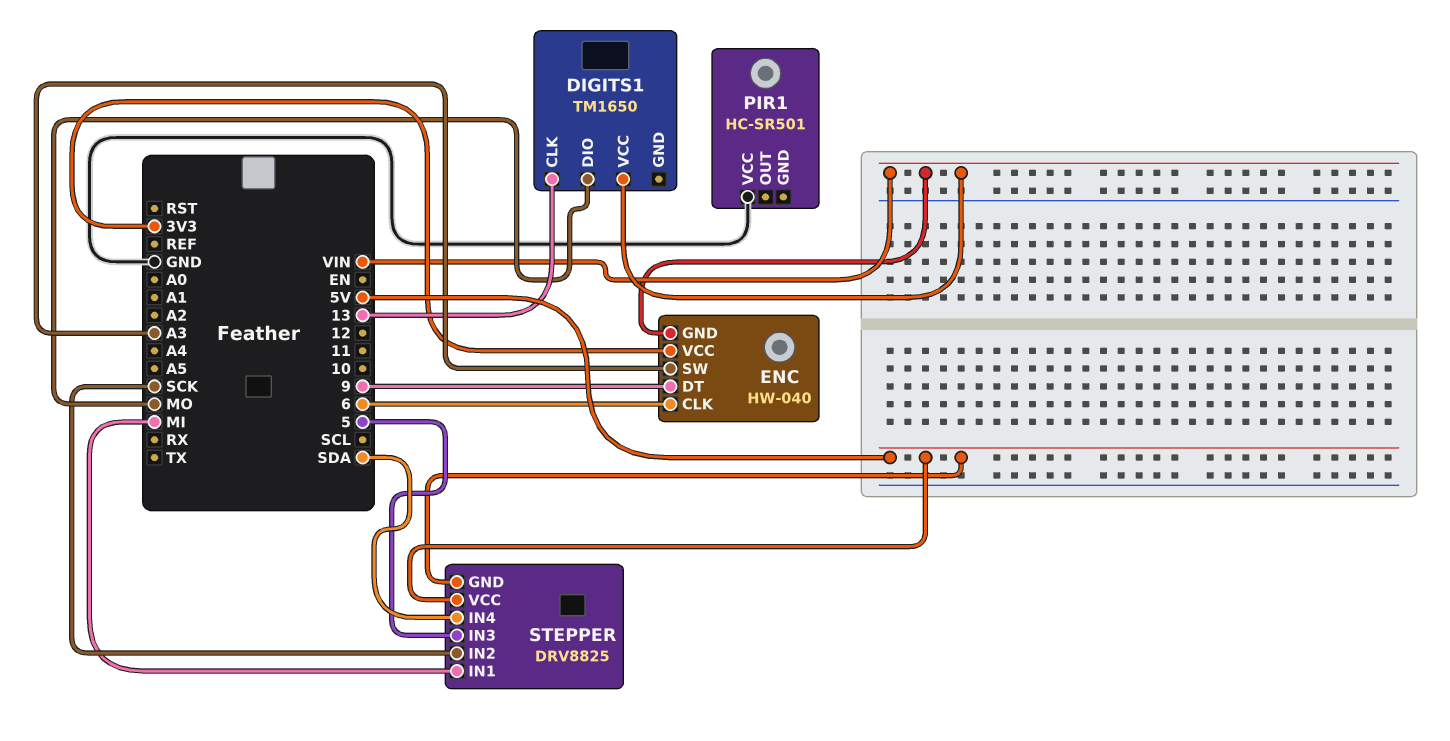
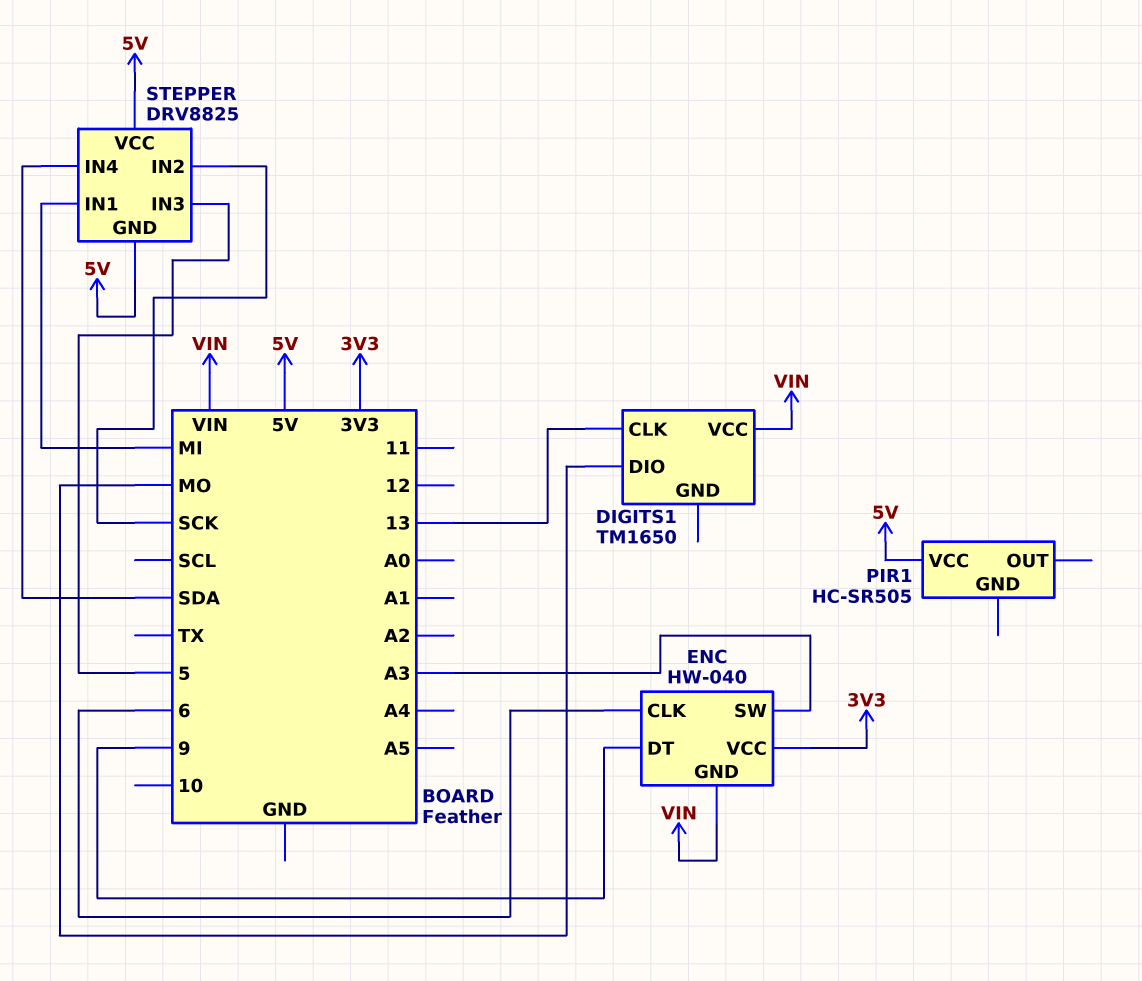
PIR1: HC-SR501 -> HC-SR505
PIR1 pin VCC: GND -> 5V

